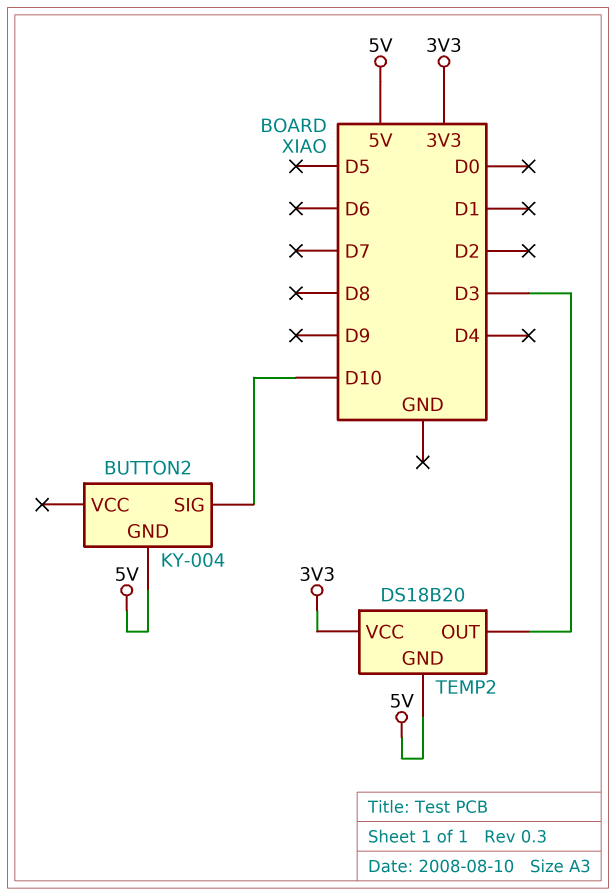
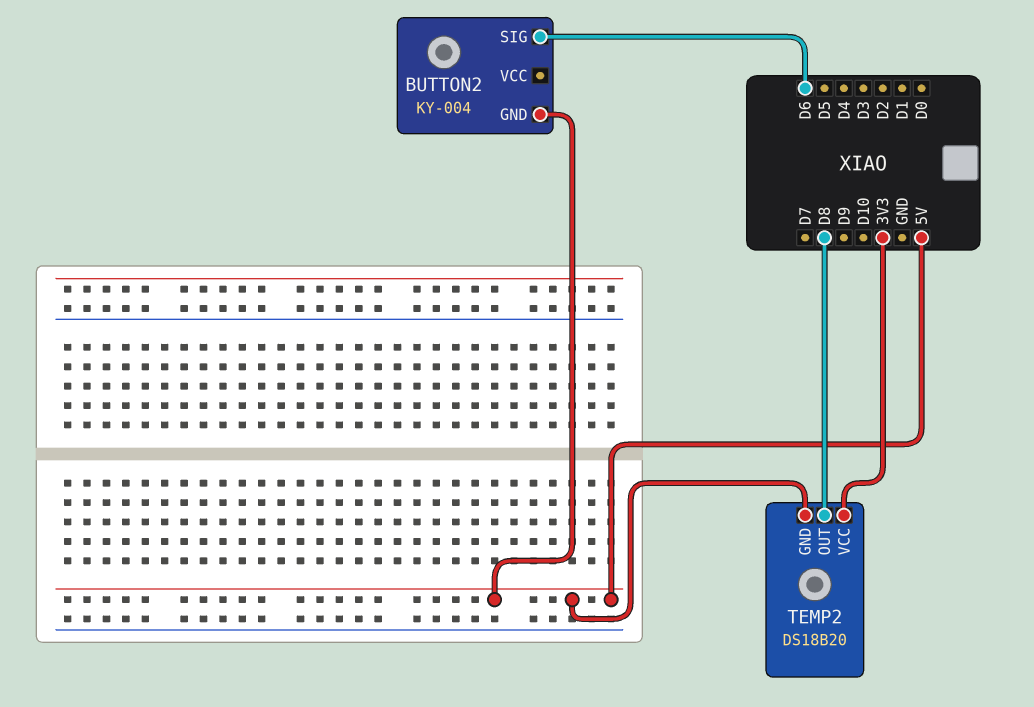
BUTTON2 pin SIG: D10 -> D6
TEMP2 pin OUT: D3 -> D8

